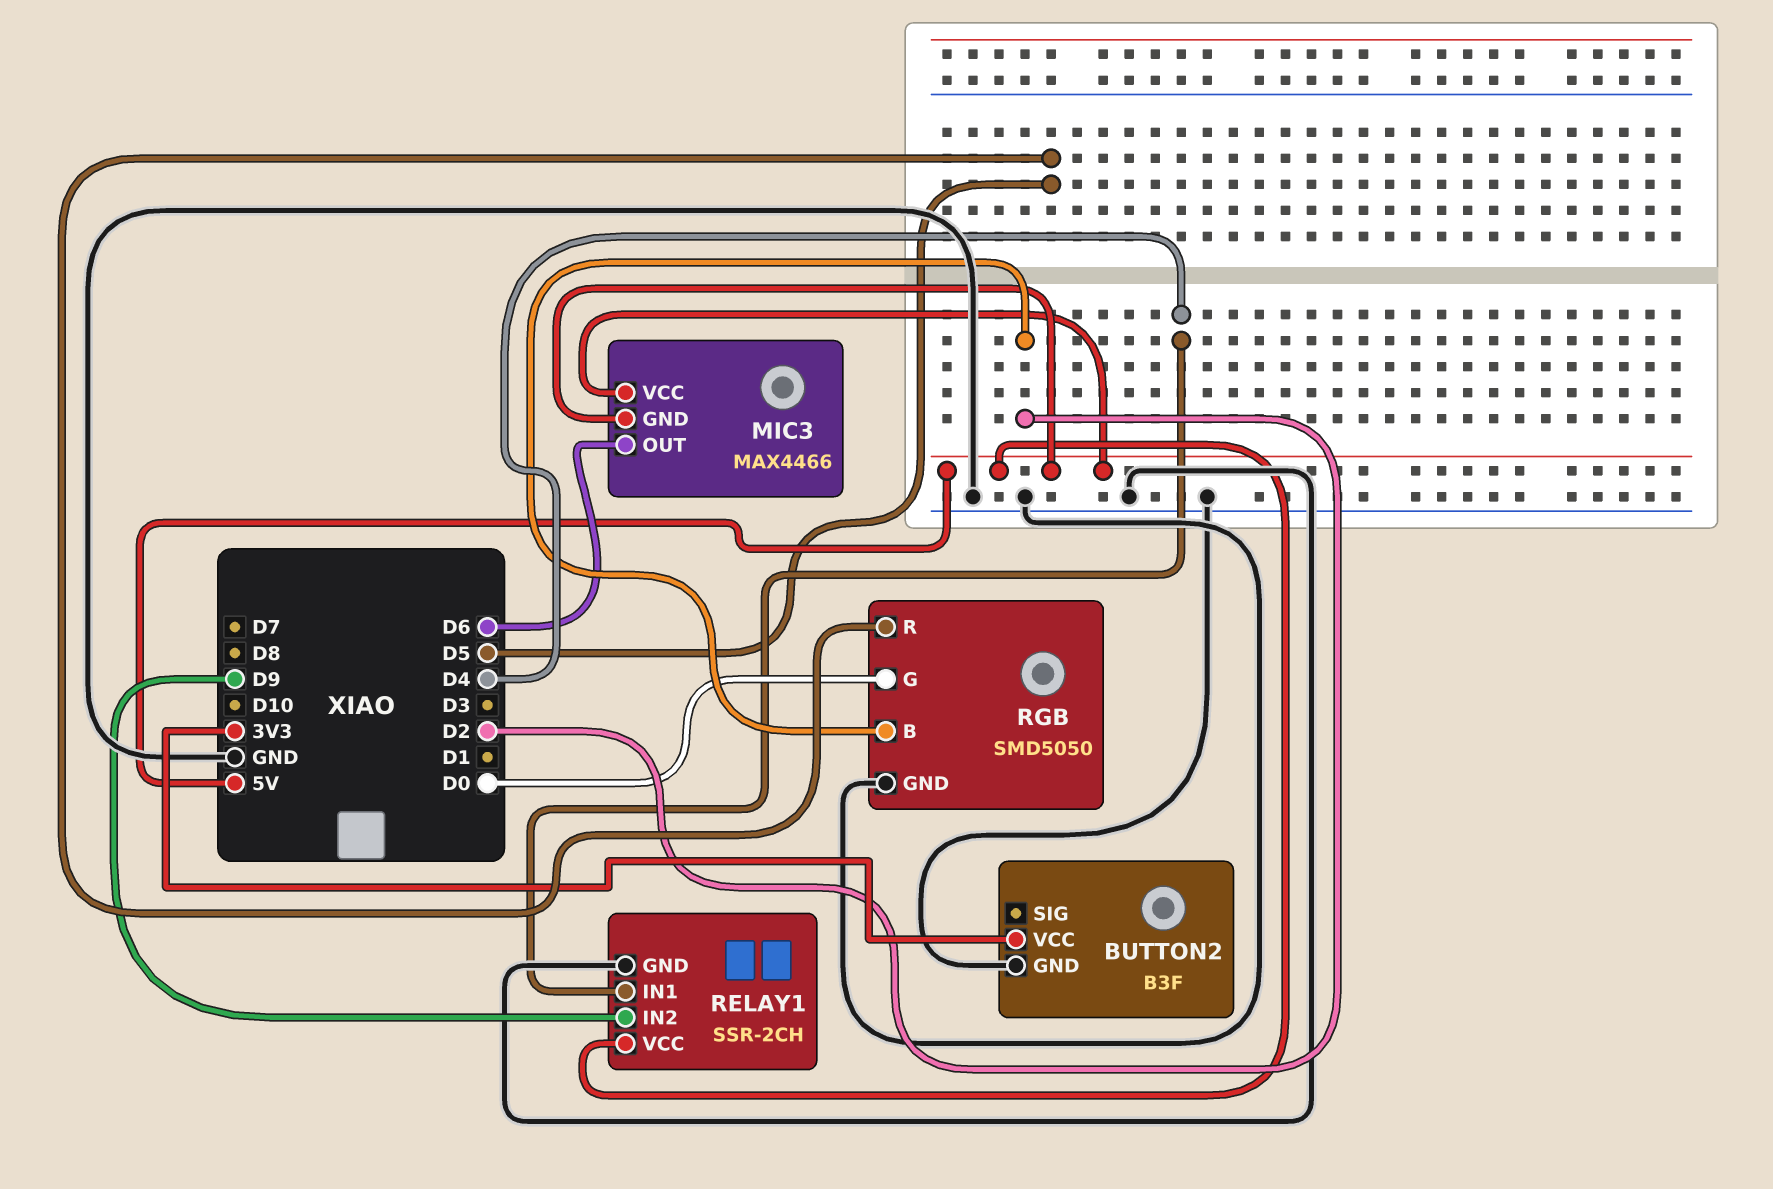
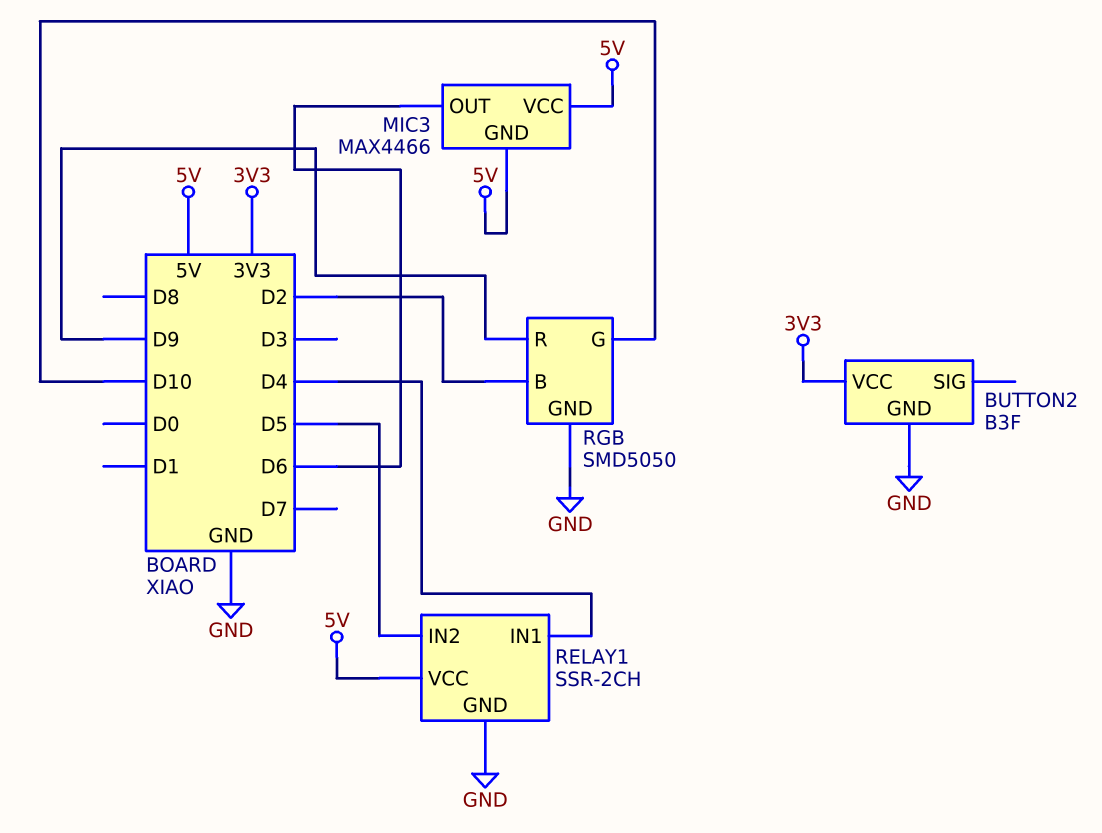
RELAY1 pin IN2: D9 -> D5
RGB pin G: D0 -> D10
RGB pin R: D5 -> D9

